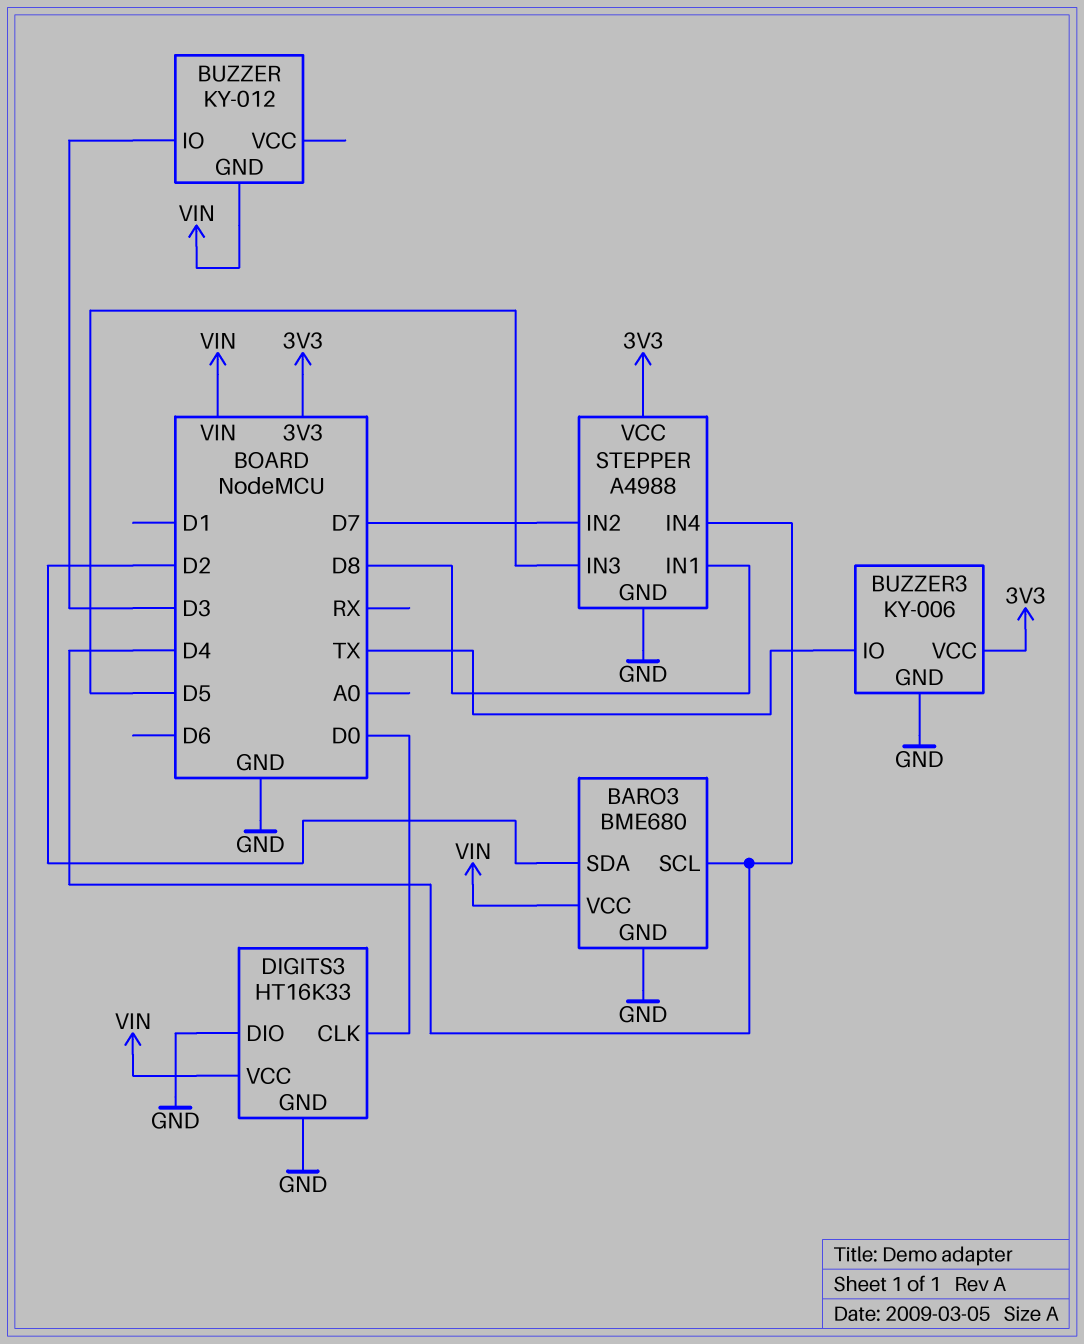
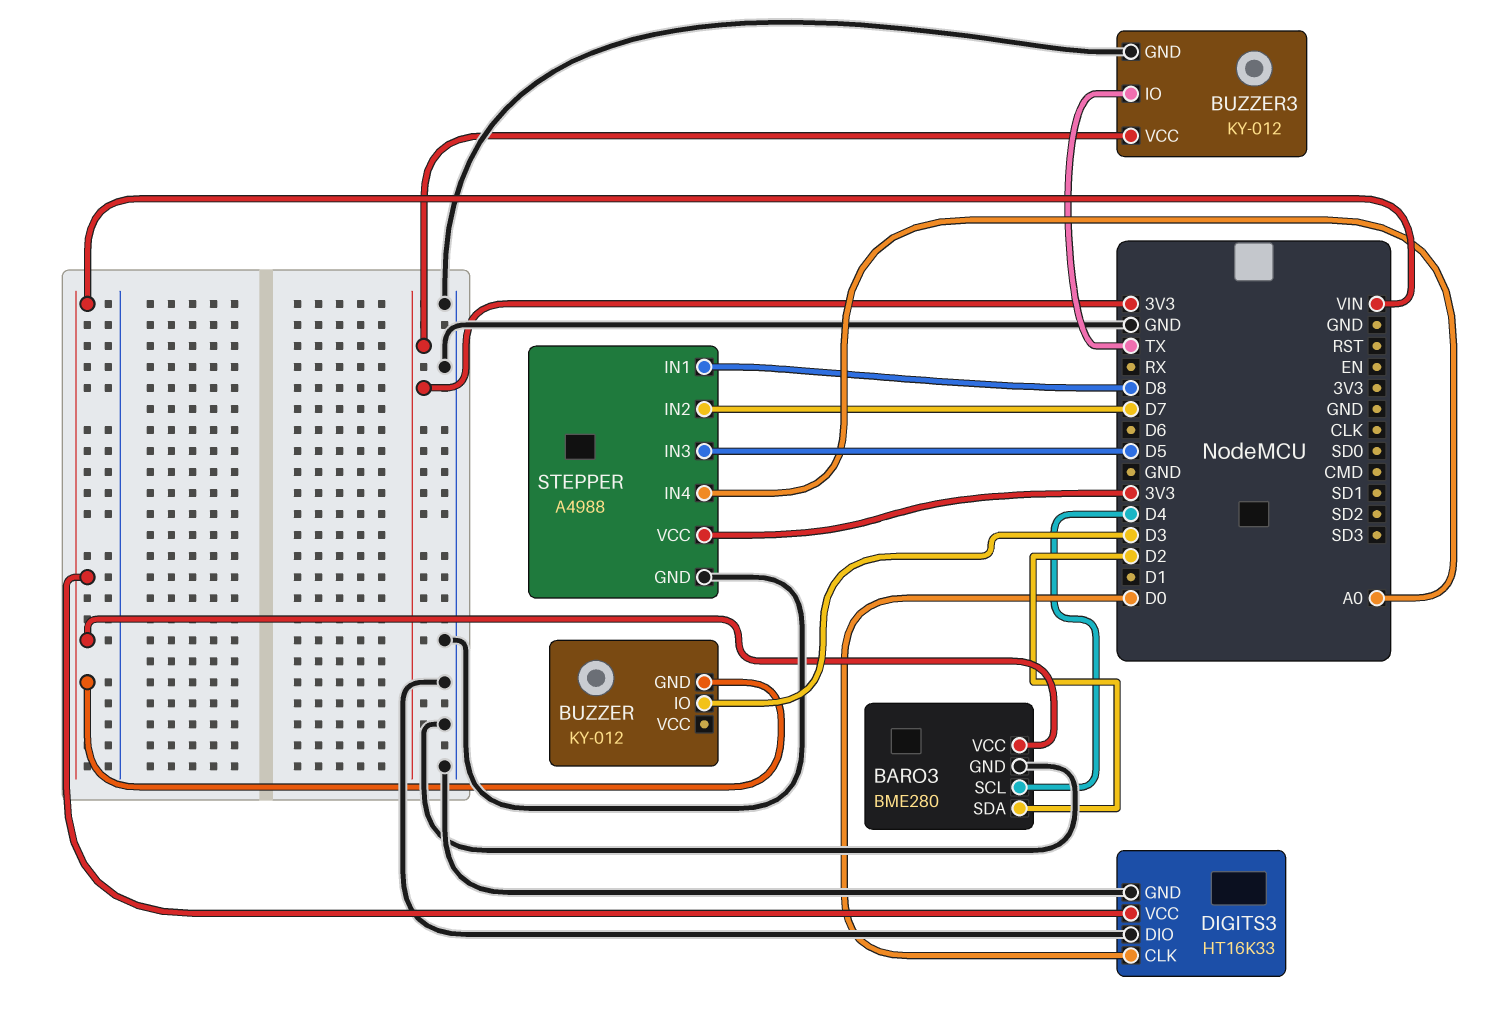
BARO3: BME680 -> BME280
BUZZER3: KY-006 -> KY-012
STEPPER pin IN4: D4 -> A0

